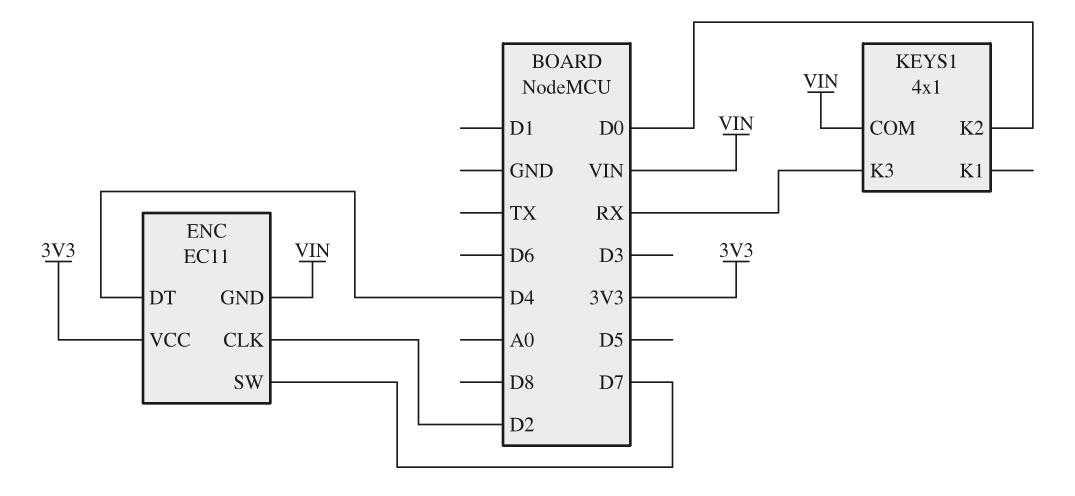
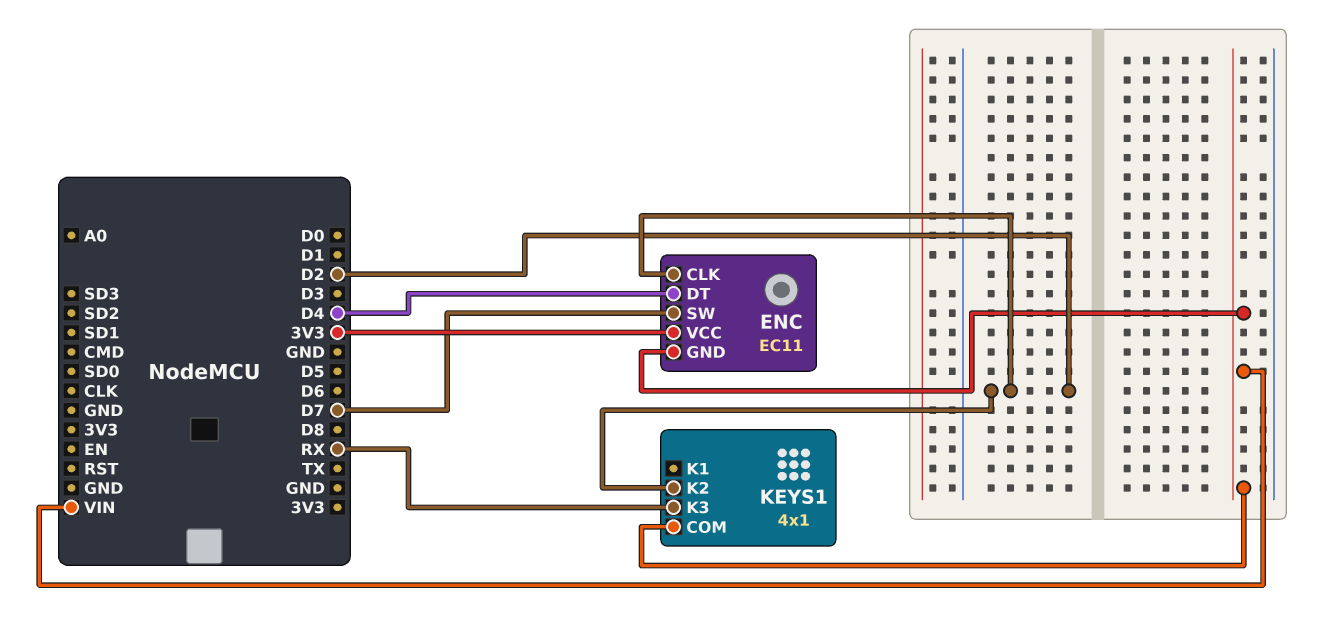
KEYS1 pin K2: D0 -> D2

